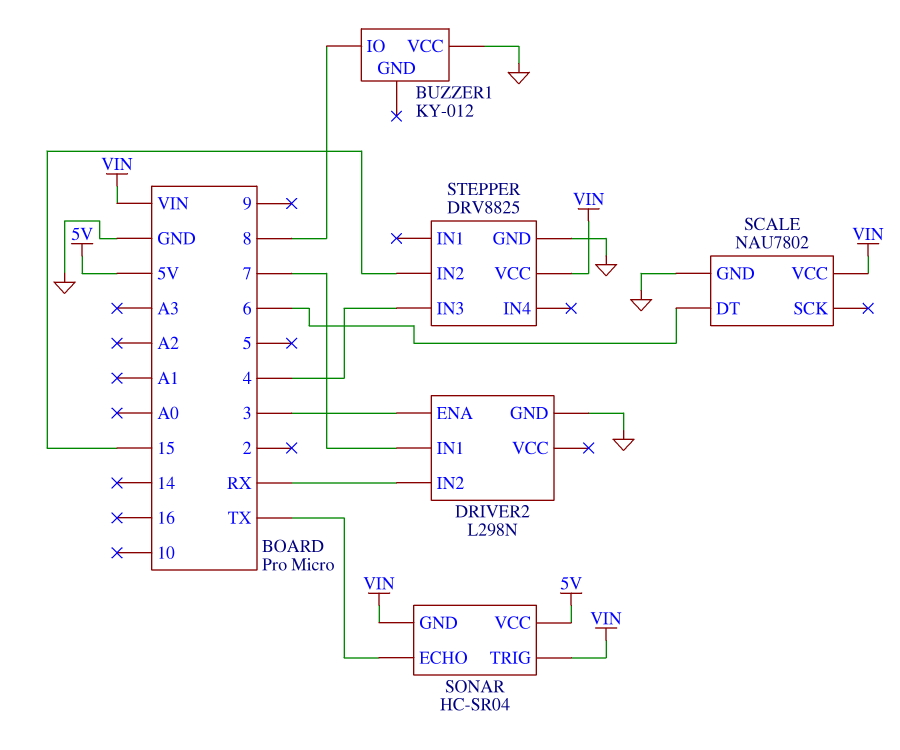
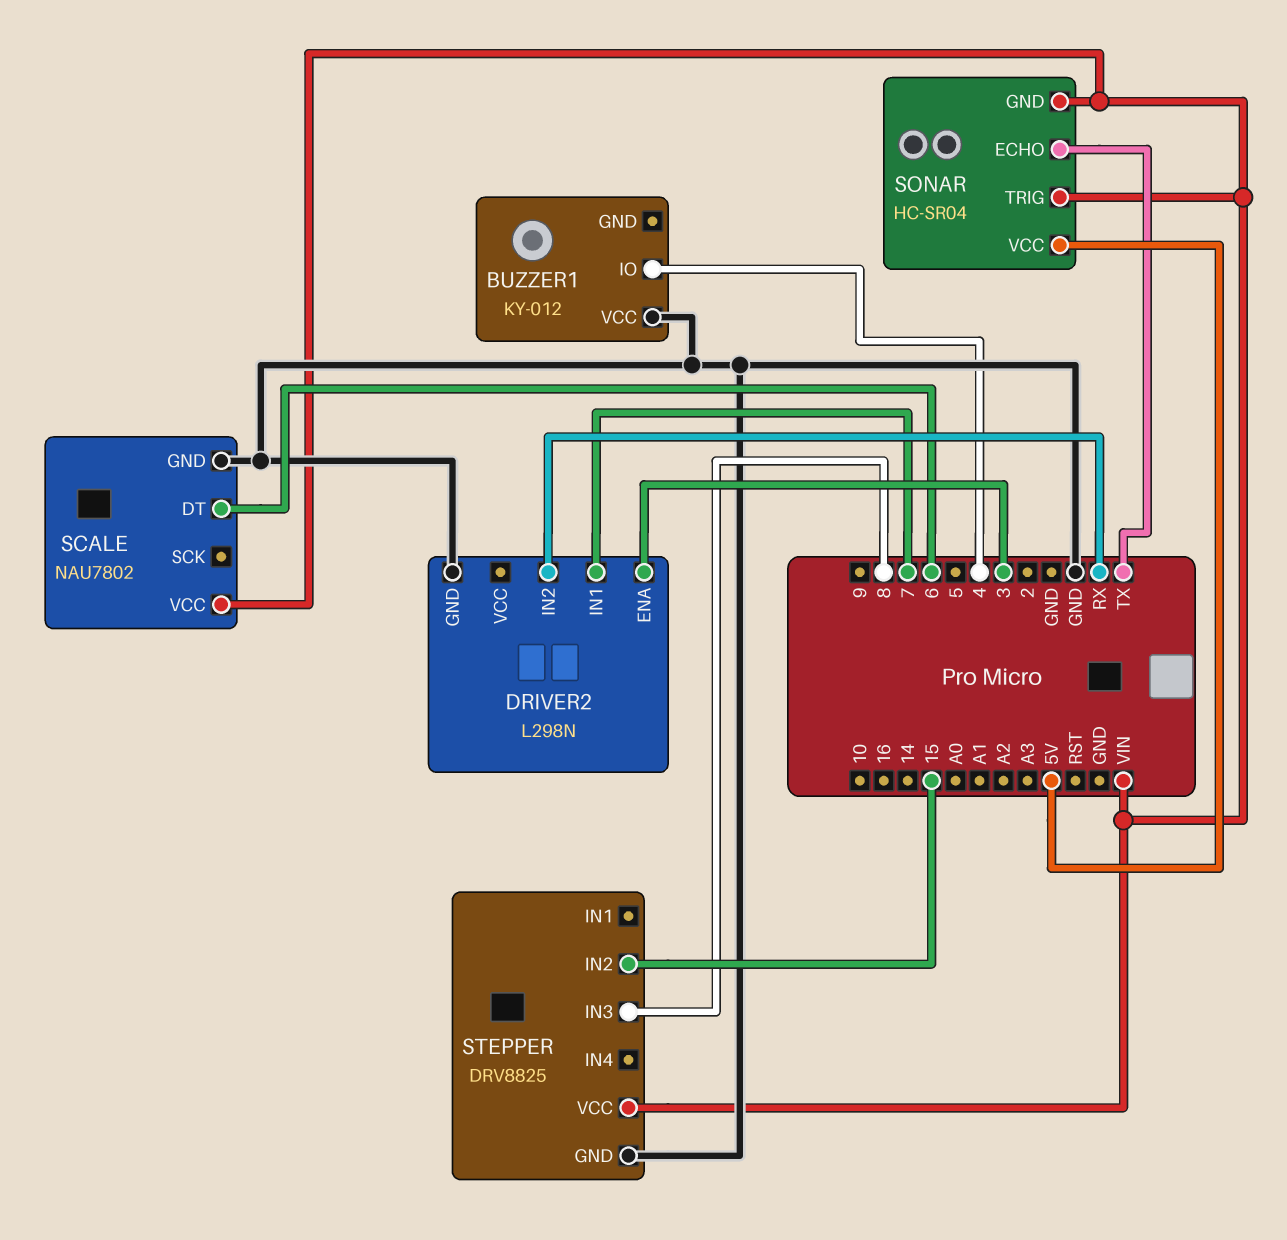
BUZZER1 pin IO: 8 -> 4
STEPPER pin IN3: 4 -> 8

